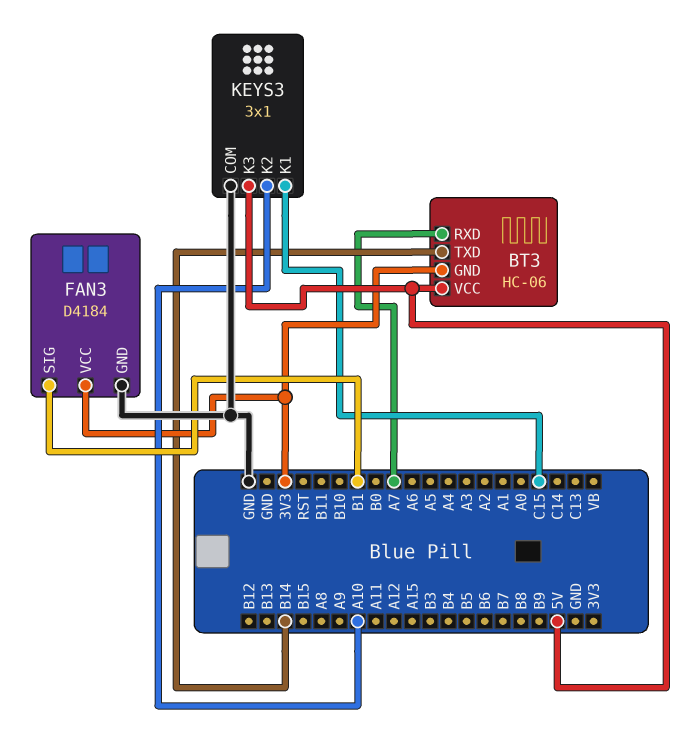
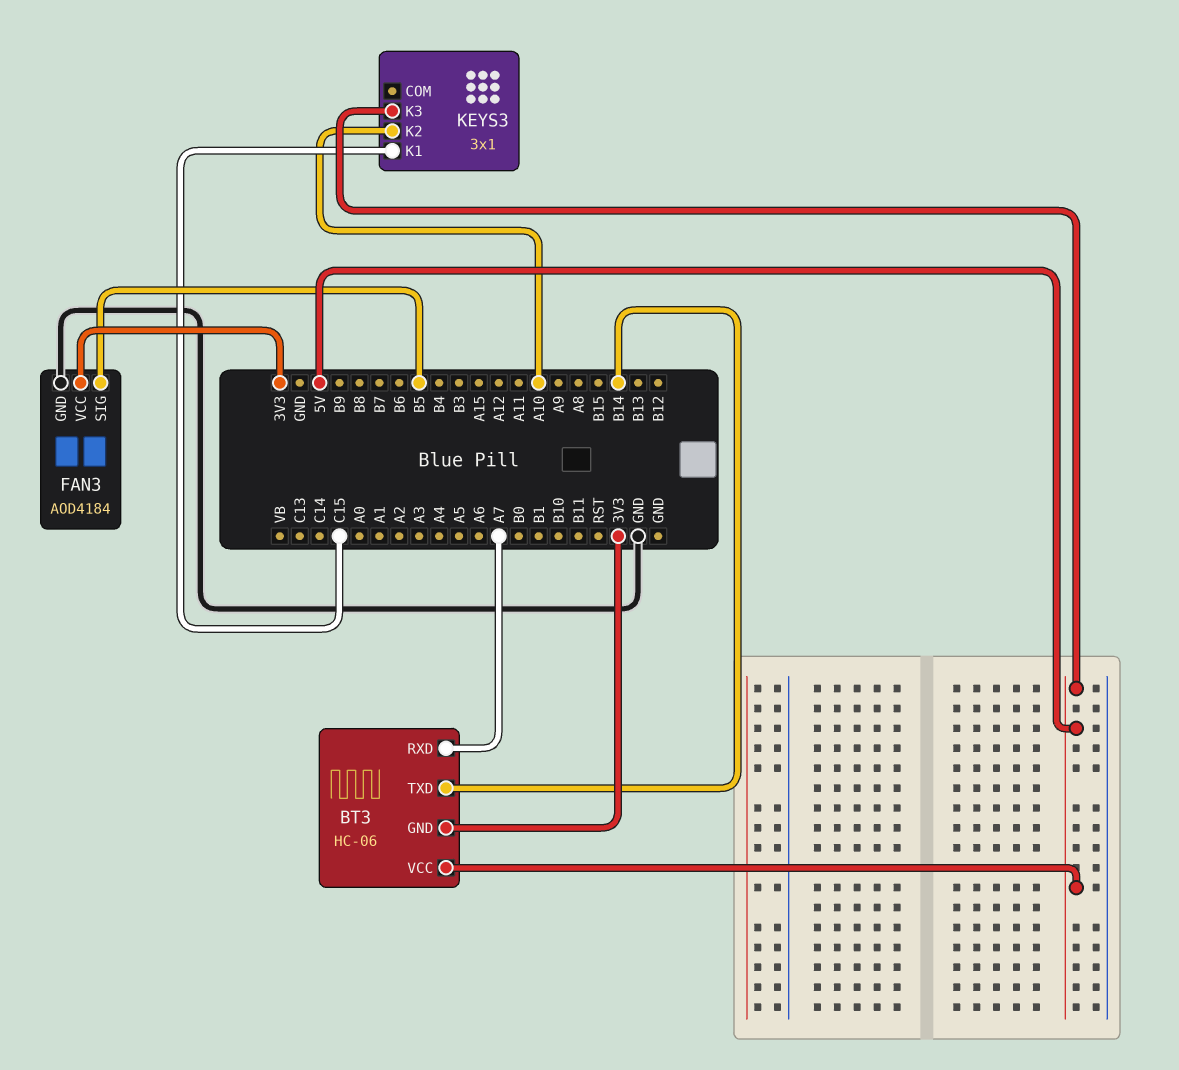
FAN3: D4184 -> AOD4184
FAN3 pin SIG: B1 -> B5
KEYS3 pin COM: GND -> none

